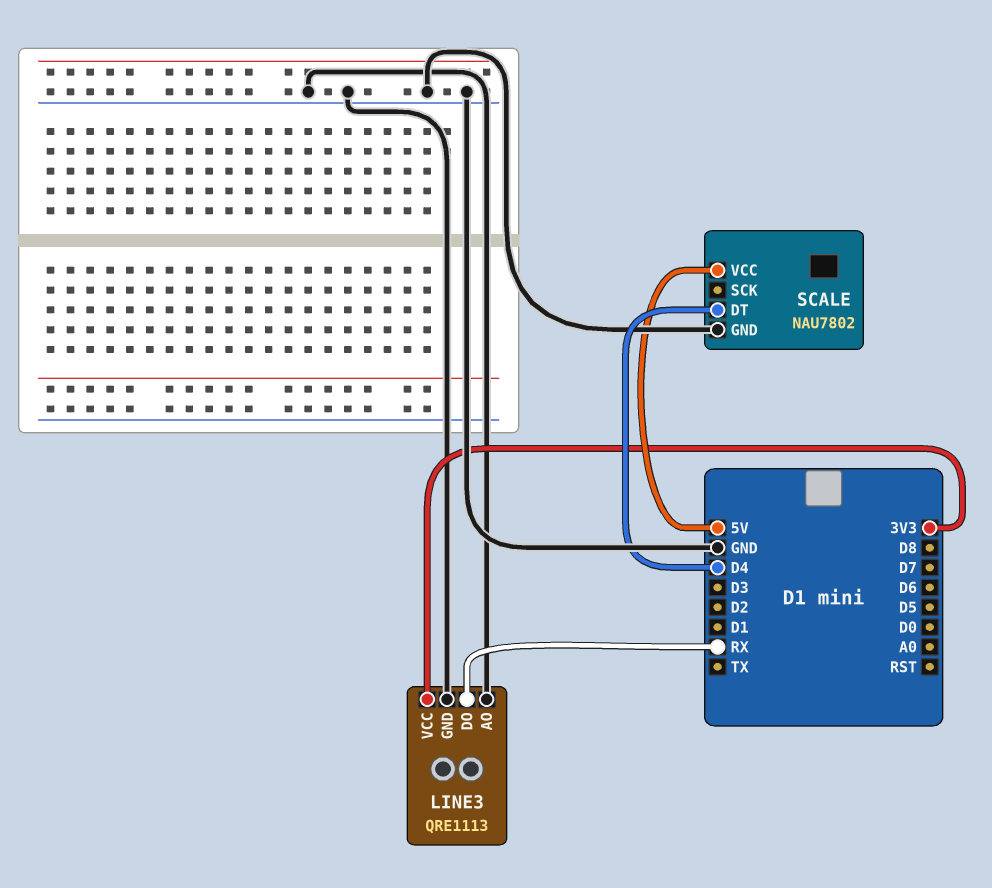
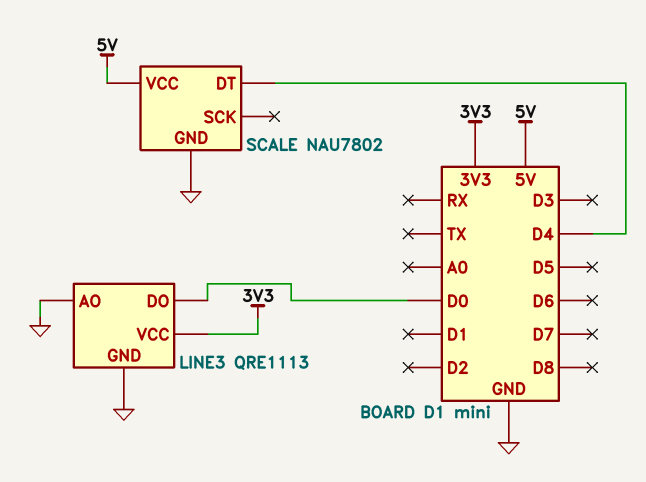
LINE3 pin DO: RX -> D0

